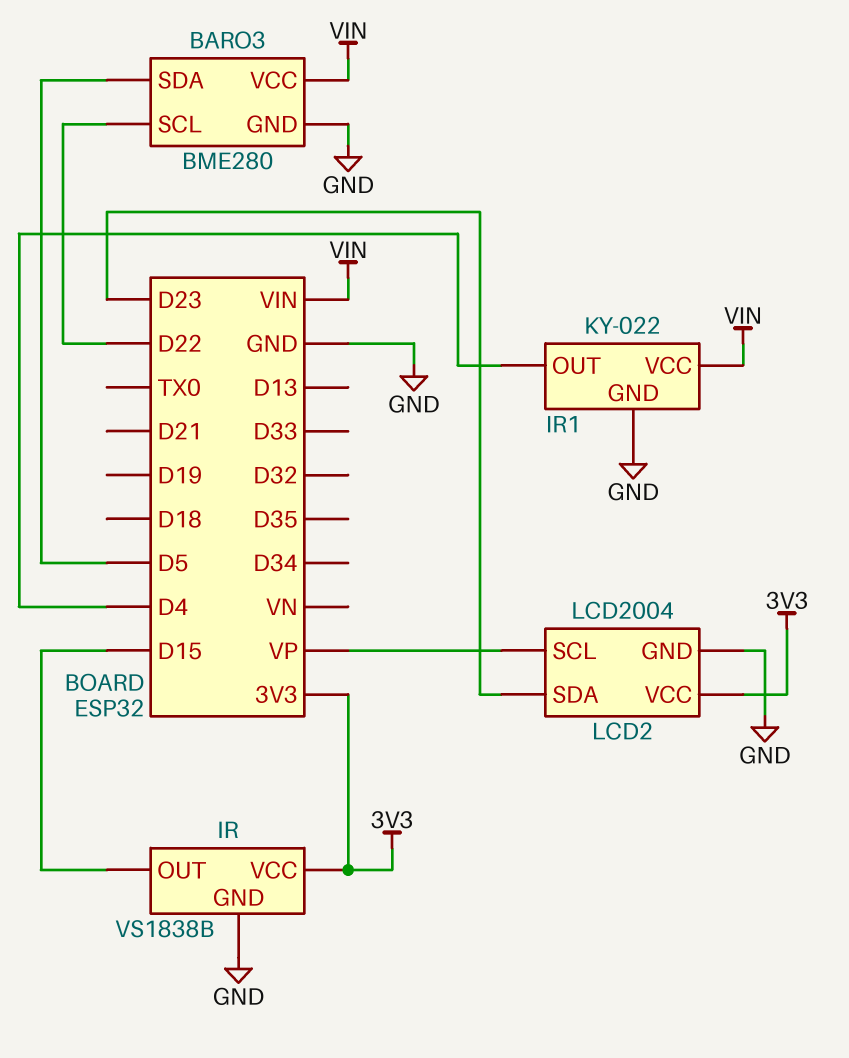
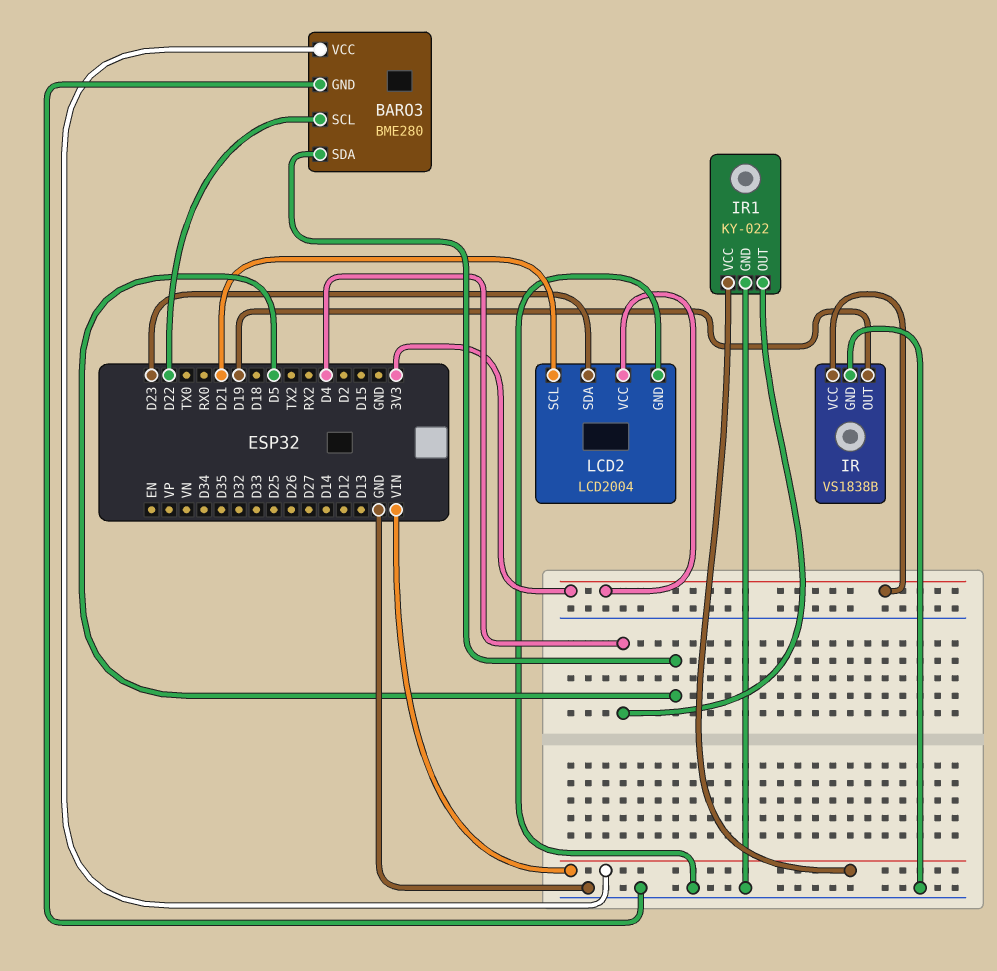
IR pin OUT: D15 -> D19
LCD2 pin SCL: VP -> D21

